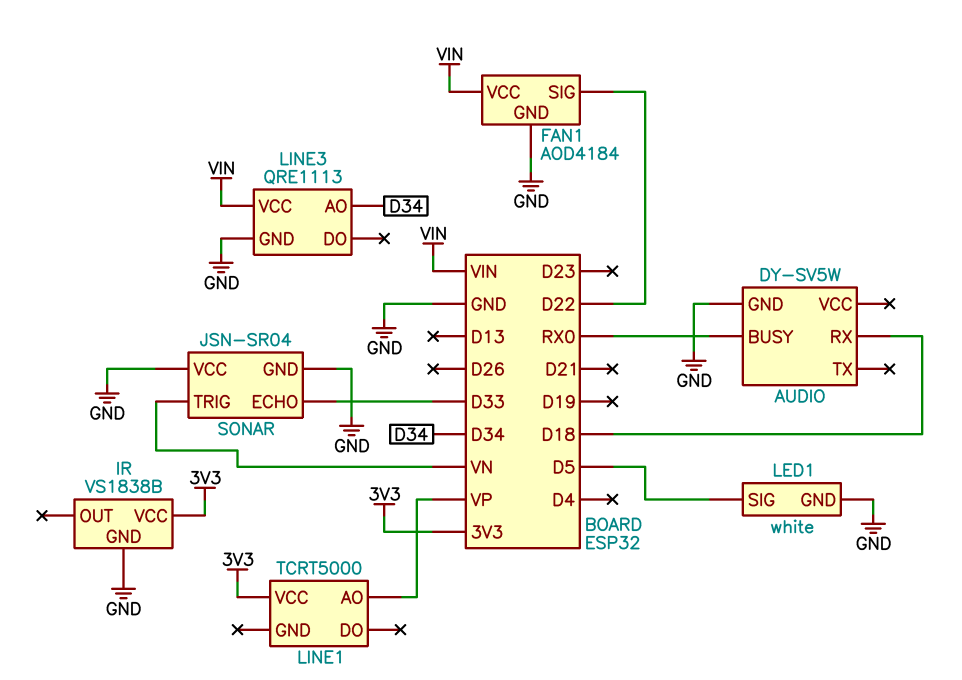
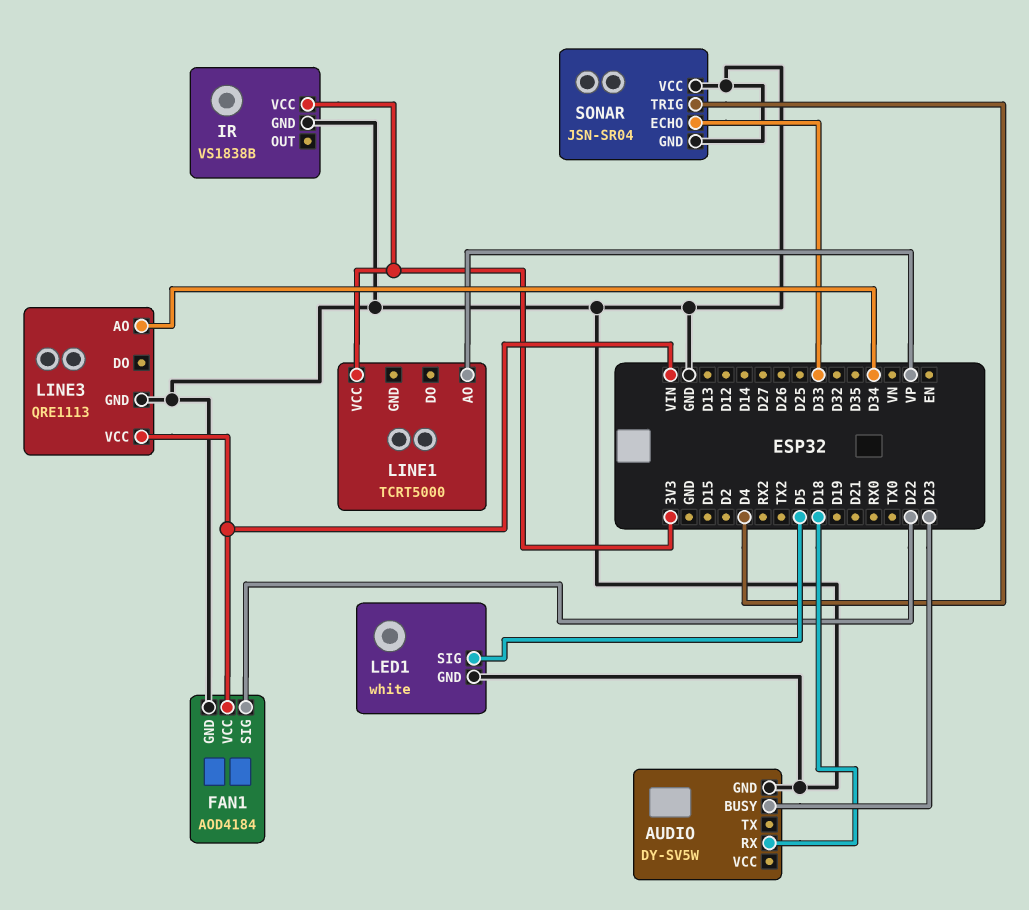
AUDIO pin BUSY: RX0 -> D23
SONAR pin TRIG: VN -> D4

